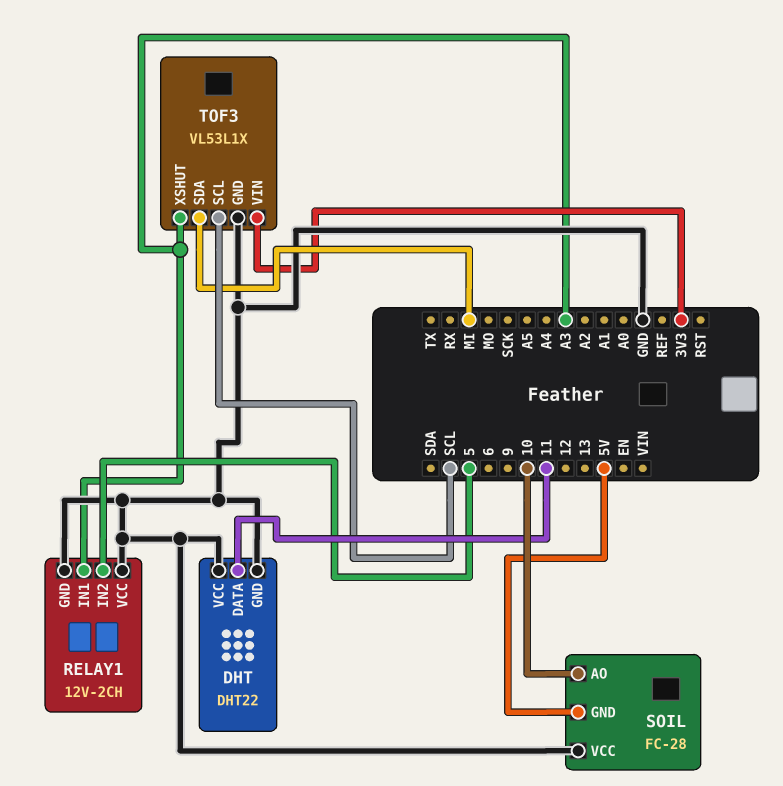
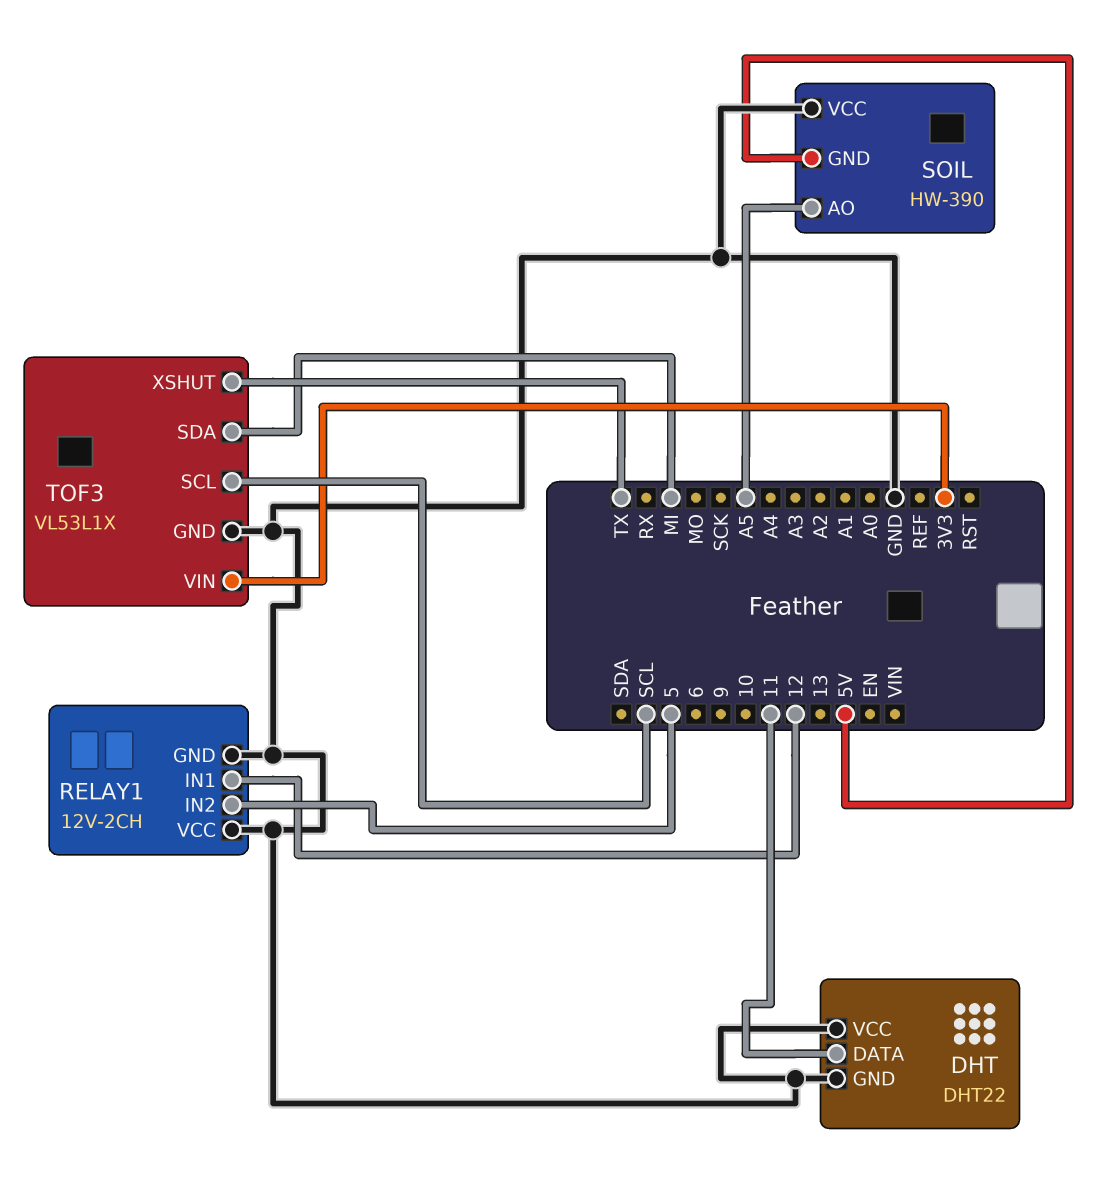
RELAY1 pin IN1: A3 -> 12
SOIL: FC-28 -> HW-390
SOIL pin AO: 10 -> A5
TOF3 pin XSHUT: A3 -> TX

